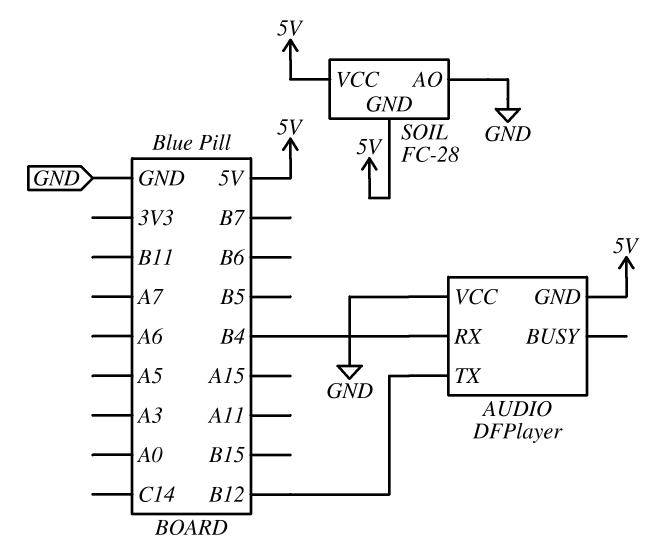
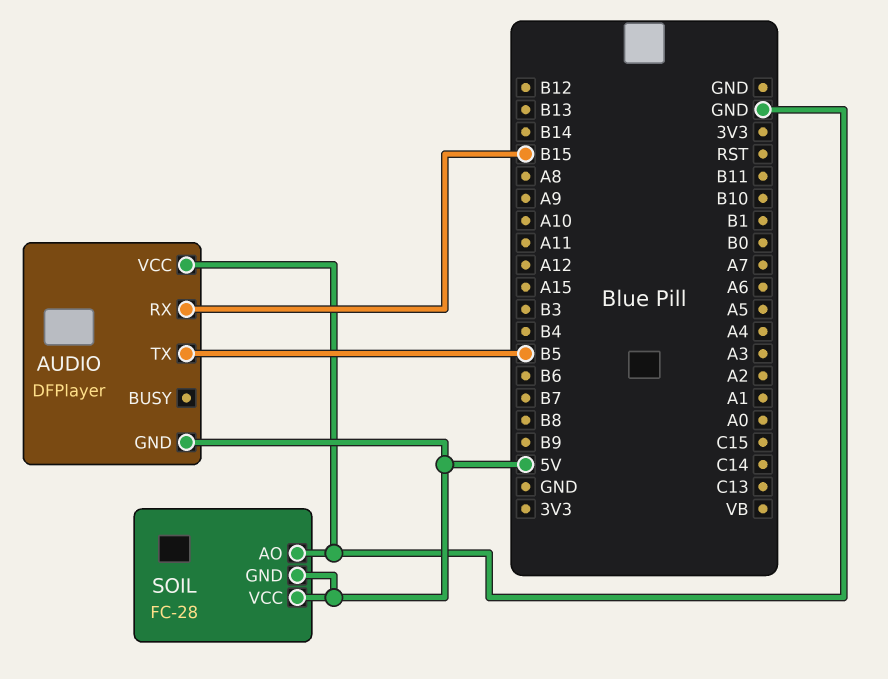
AUDIO pin RX: B4 -> B15
AUDIO pin TX: B12 -> B5

